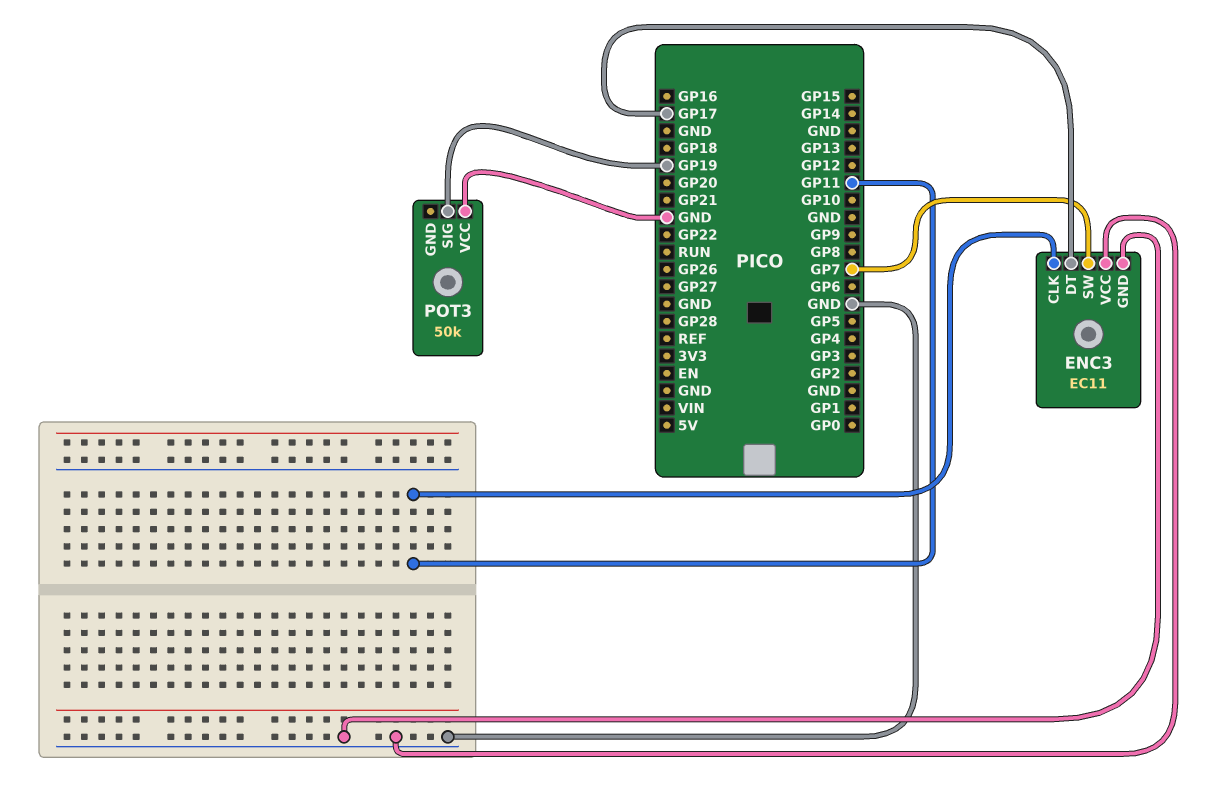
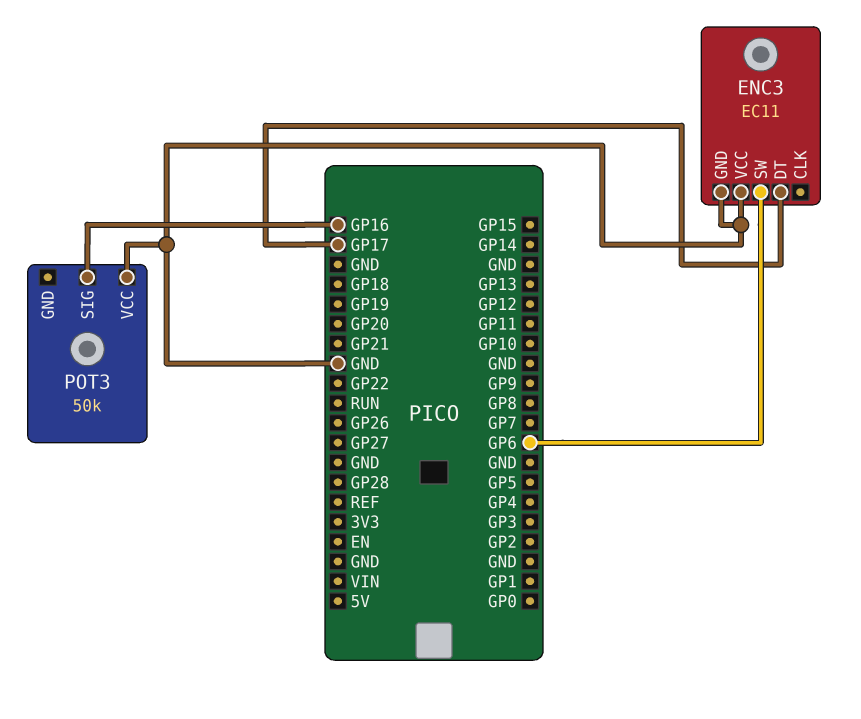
ENC3 pin CLK: GP11 -> none
ENC3 pin SW: GP7 -> GP6
POT3 pin SIG: GP19 -> GP16

